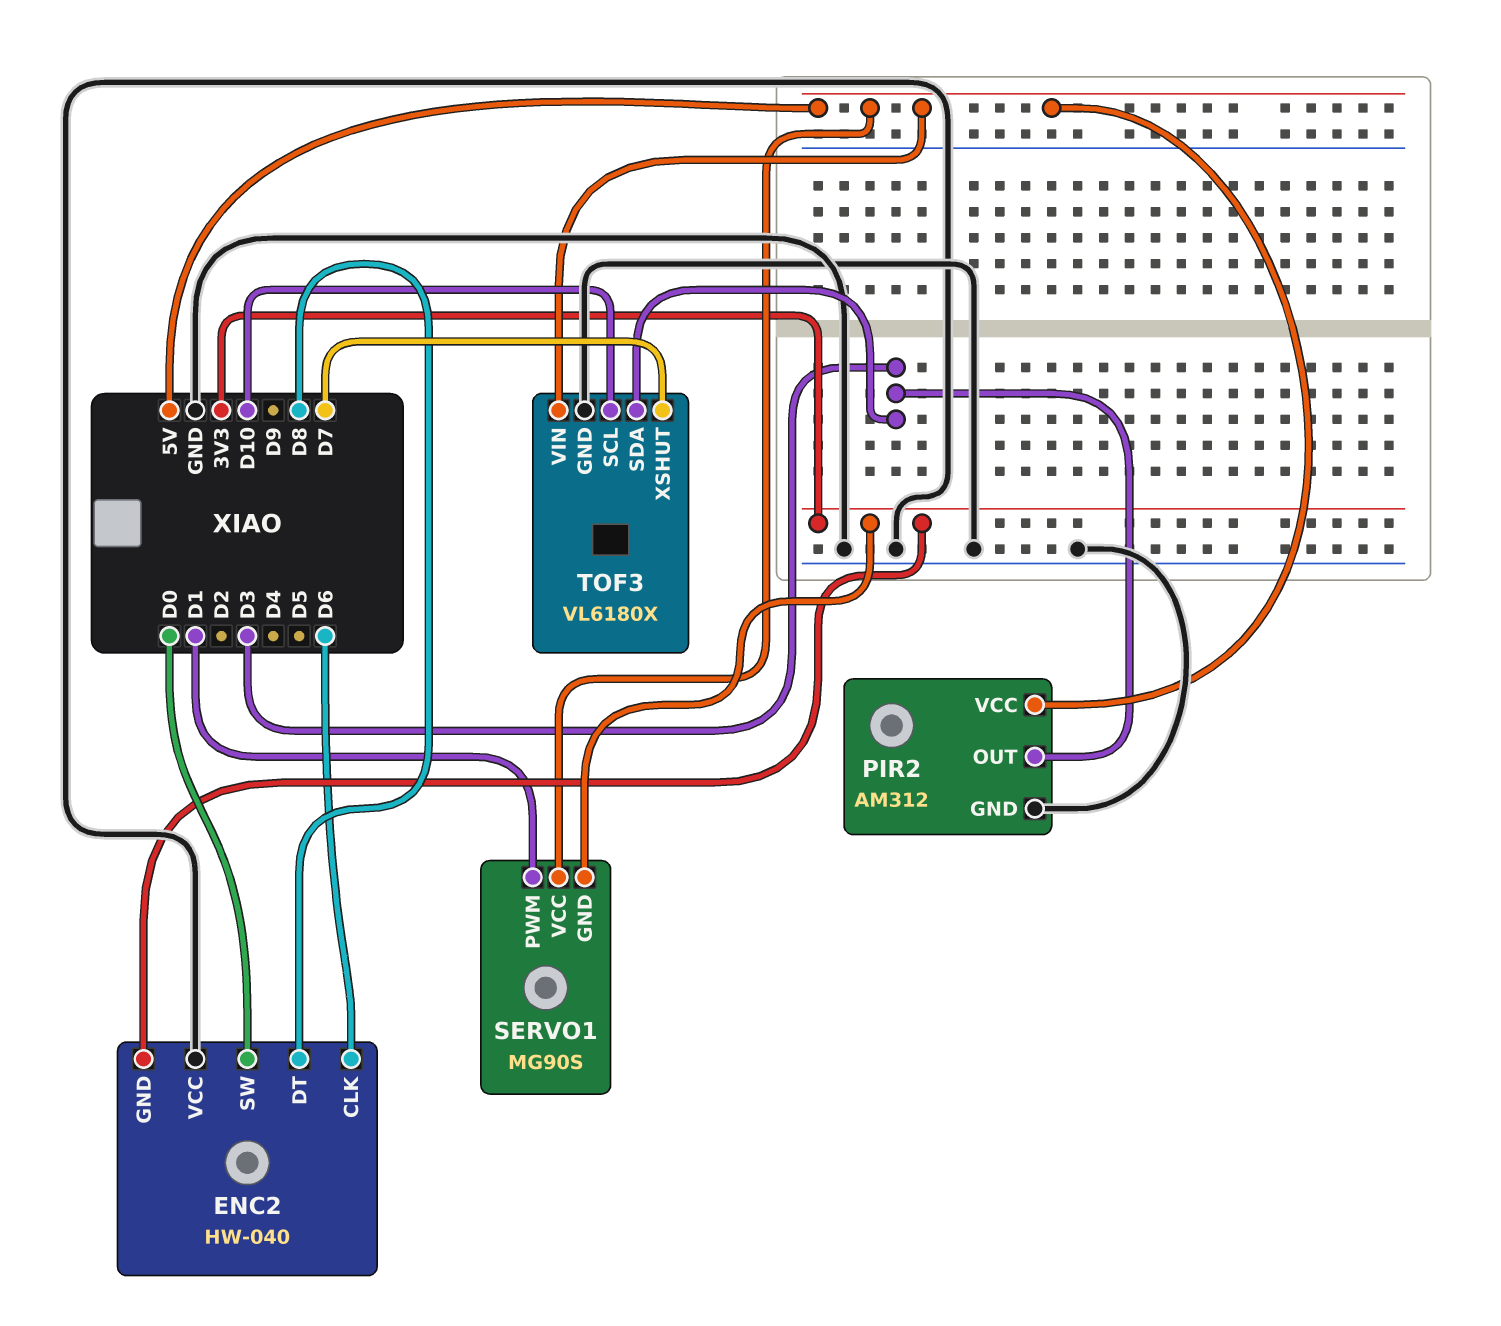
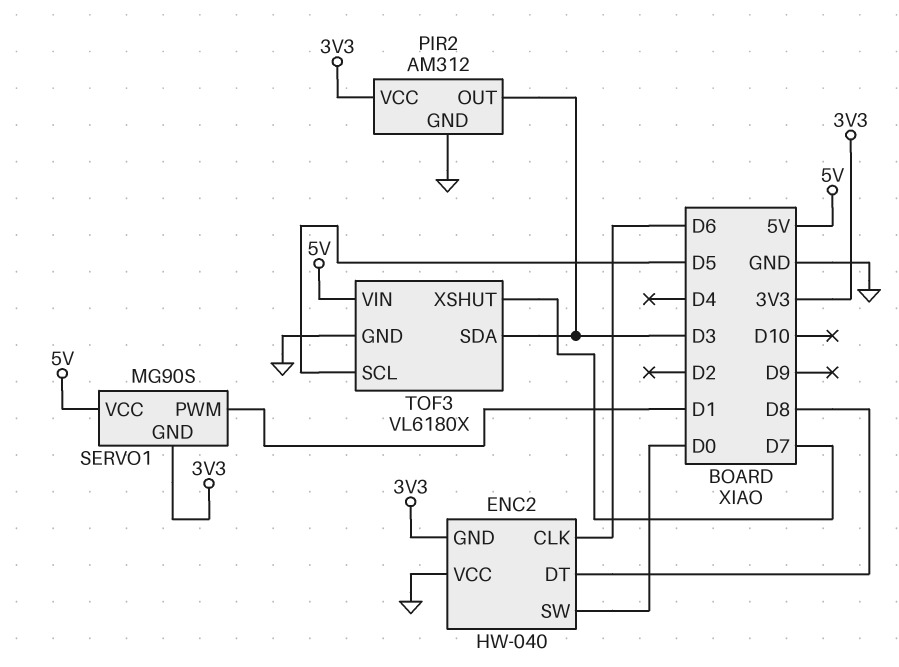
PIR2 pin VCC: 5V -> 3V3
TOF3 pin SCL: D10 -> D5

